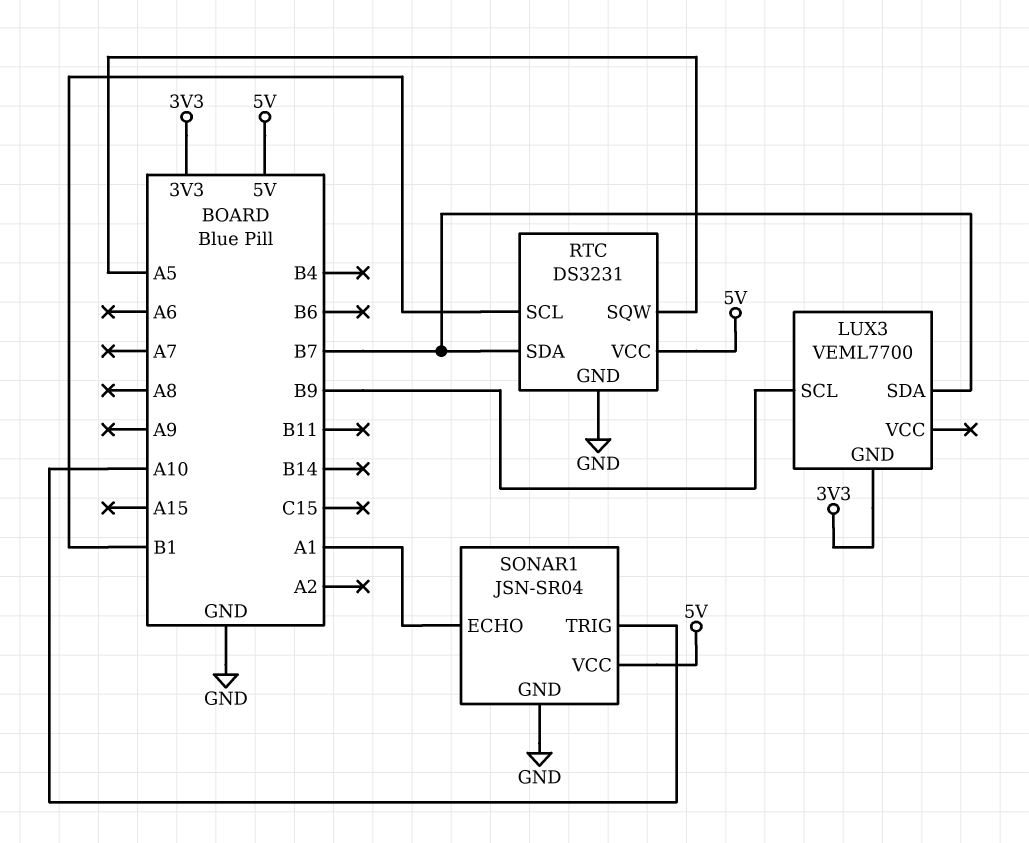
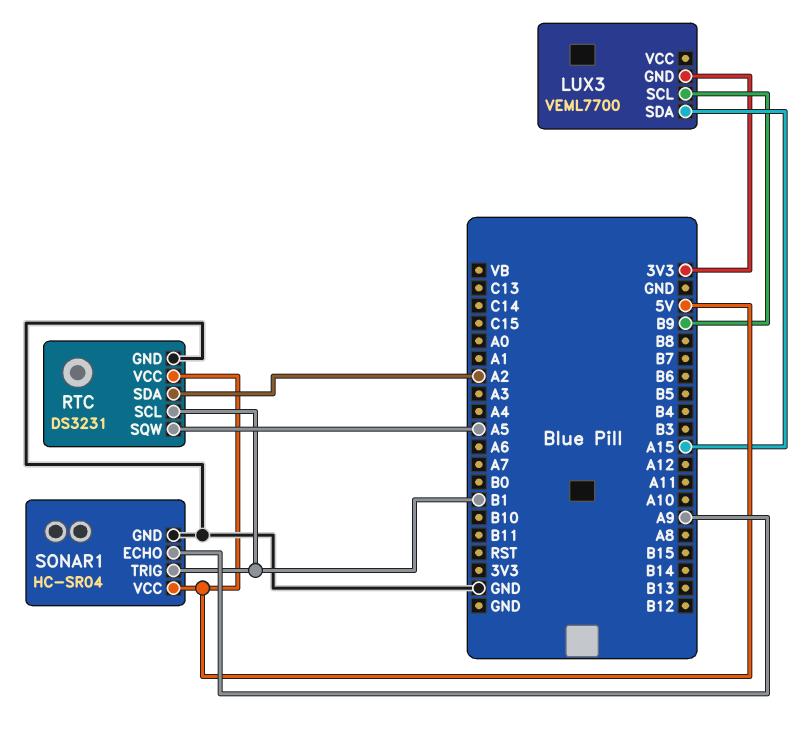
LUX3 pin SDA: B7 -> A15
RTC pin SDA: B7 -> A2
SONAR1: JSN-SR04 -> HC-SR04
SONAR1 pin ECHO: A1 -> A9
SONAR1 pin TRIG: A10 -> B1

